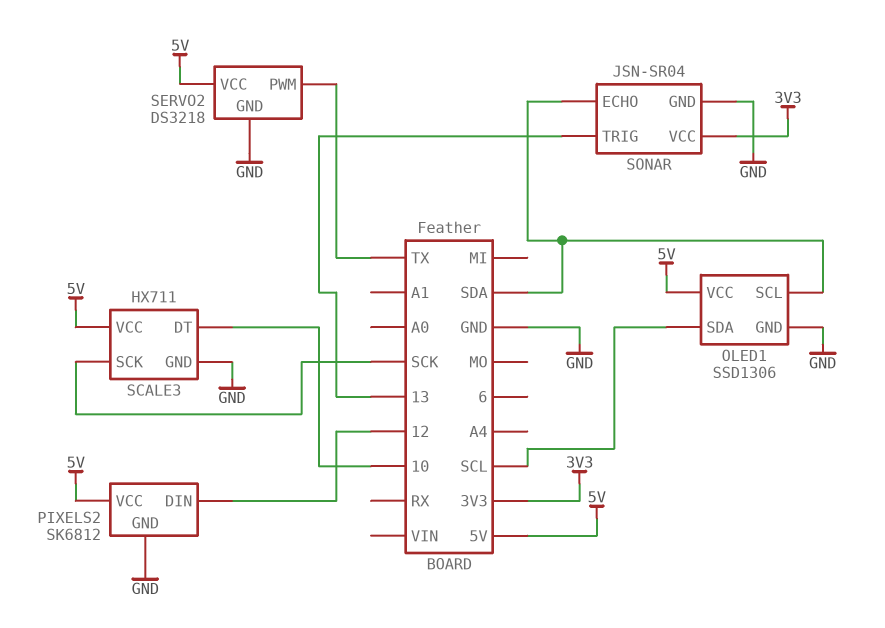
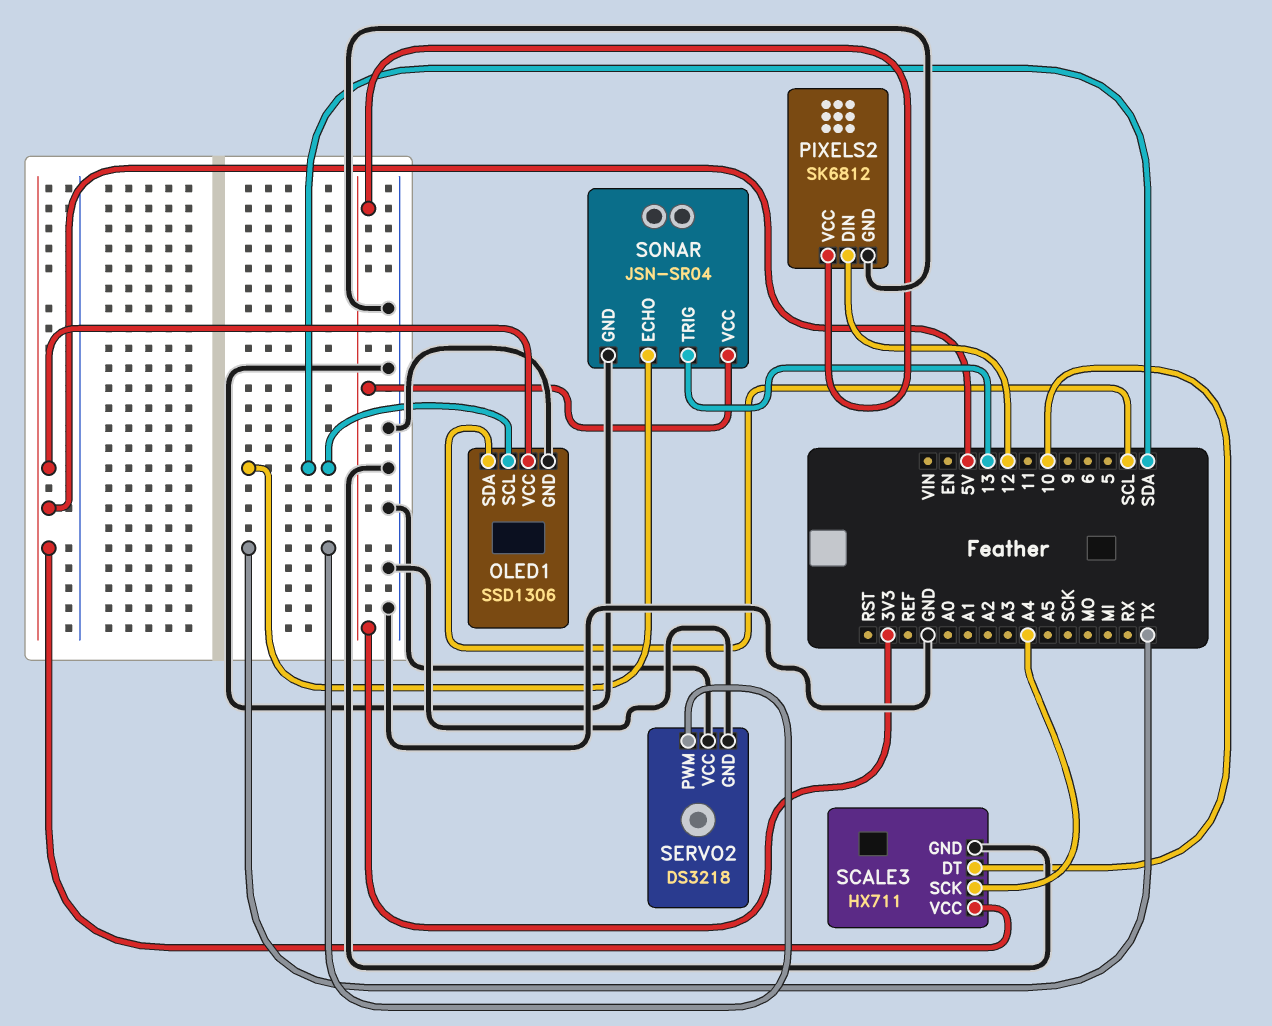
PIXELS2 pin VCC: 5V -> 3V3
SCALE3 pin SCK: SCK -> A4
SERVO2 pin VCC: 5V -> GND

